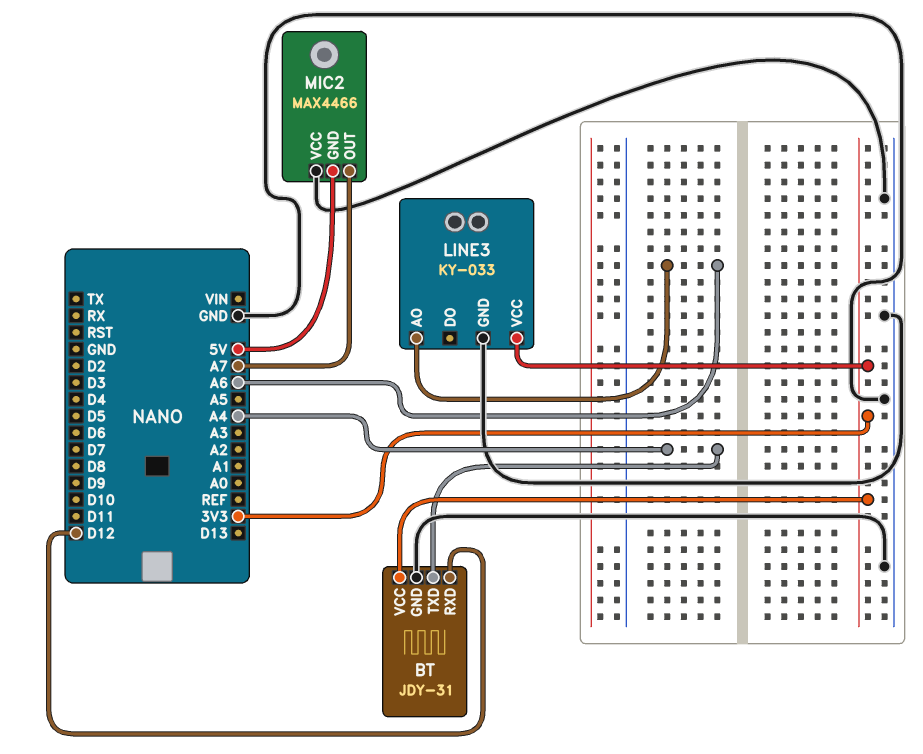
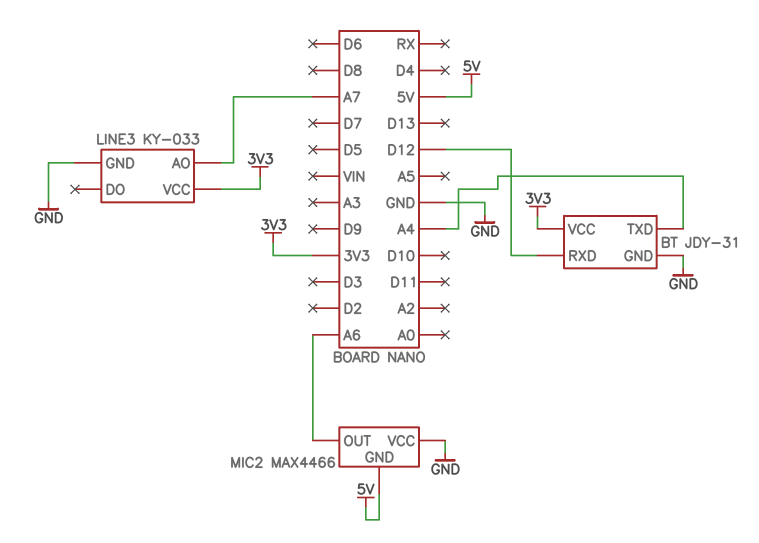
LINE3 pin AO: A6 -> A7
MIC2 pin OUT: A7 -> A6

